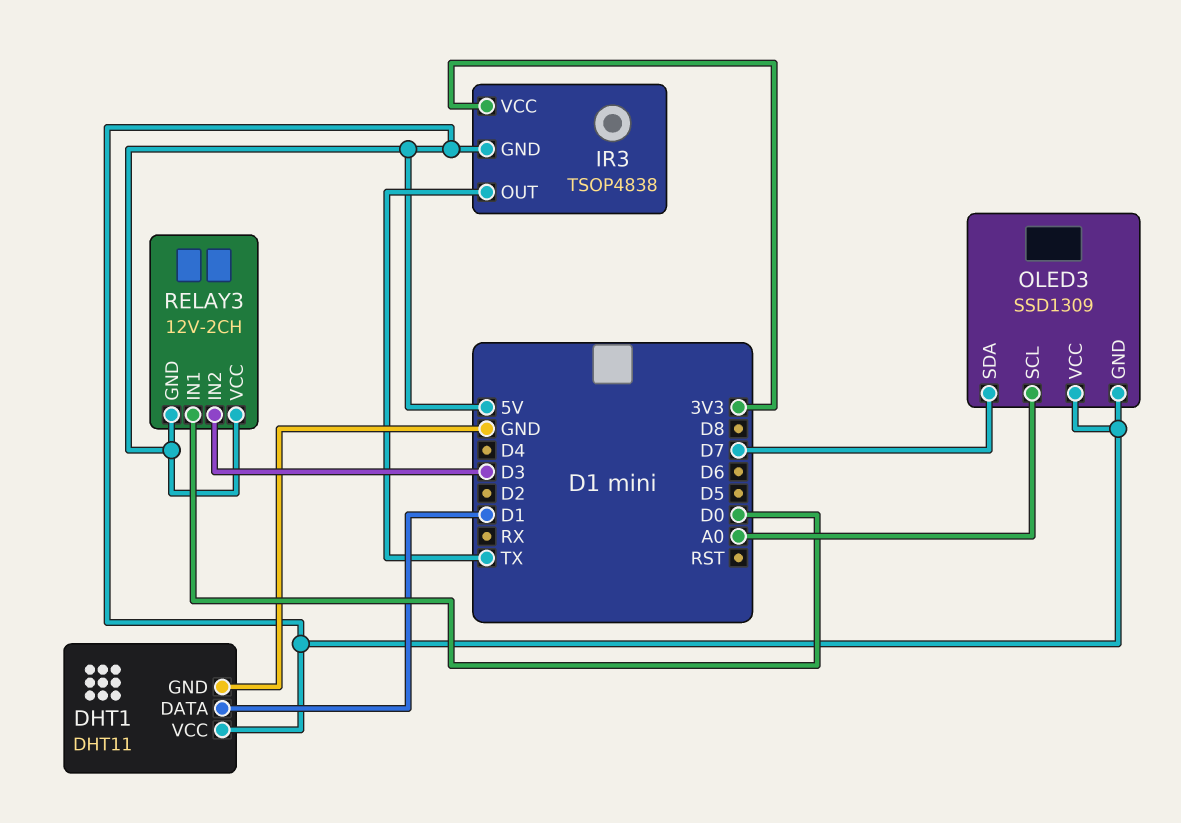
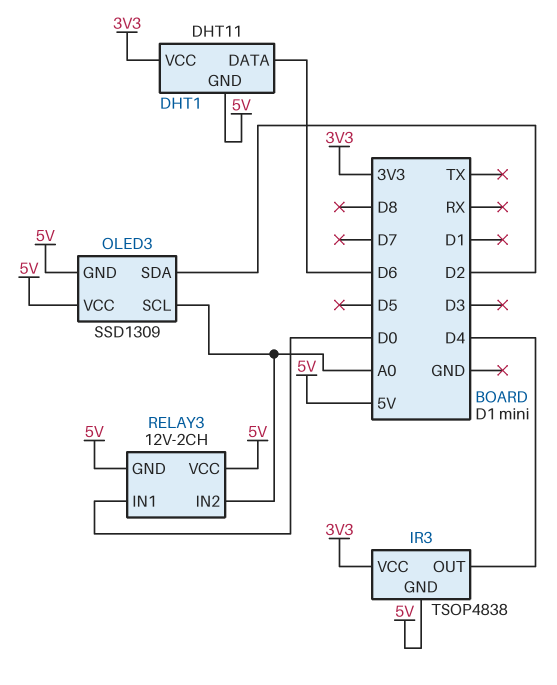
DHT1 pin DATA: D1 -> D6
DHT1 pin GND: GND -> 5V
DHT1 pin VCC: 5V -> 3V3
IR3 pin OUT: TX -> D4
OLED3 pin SDA: D7 -> D2
RELAY3 pin IN2: D3 -> A0

